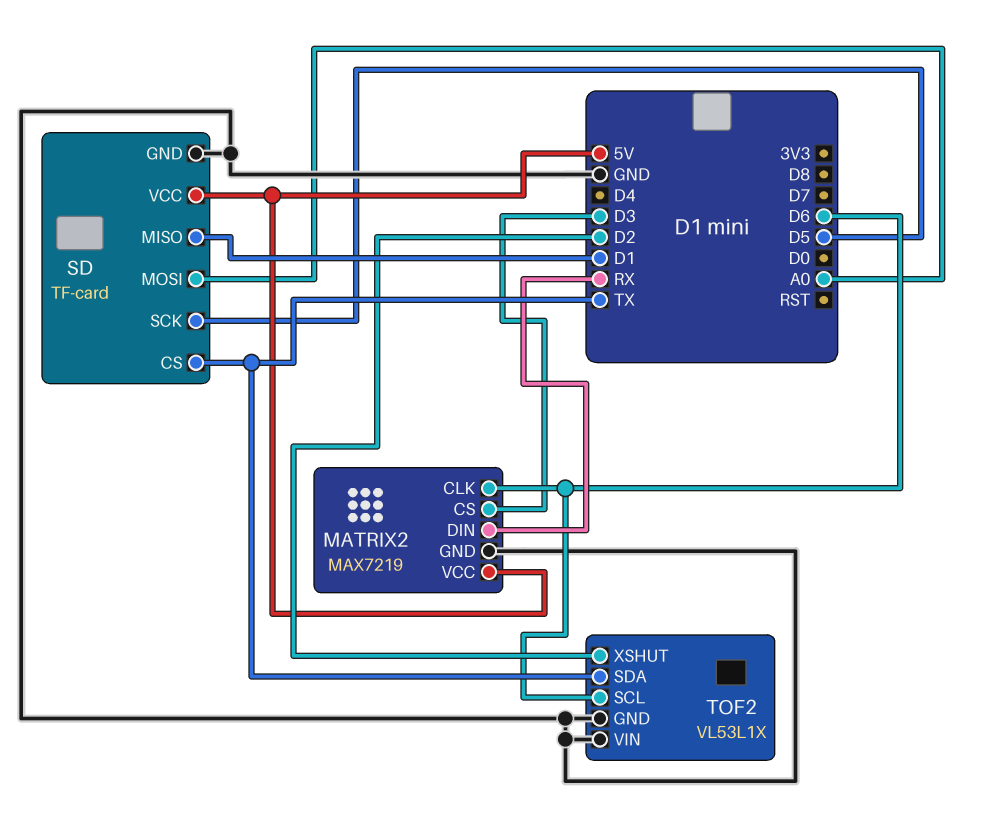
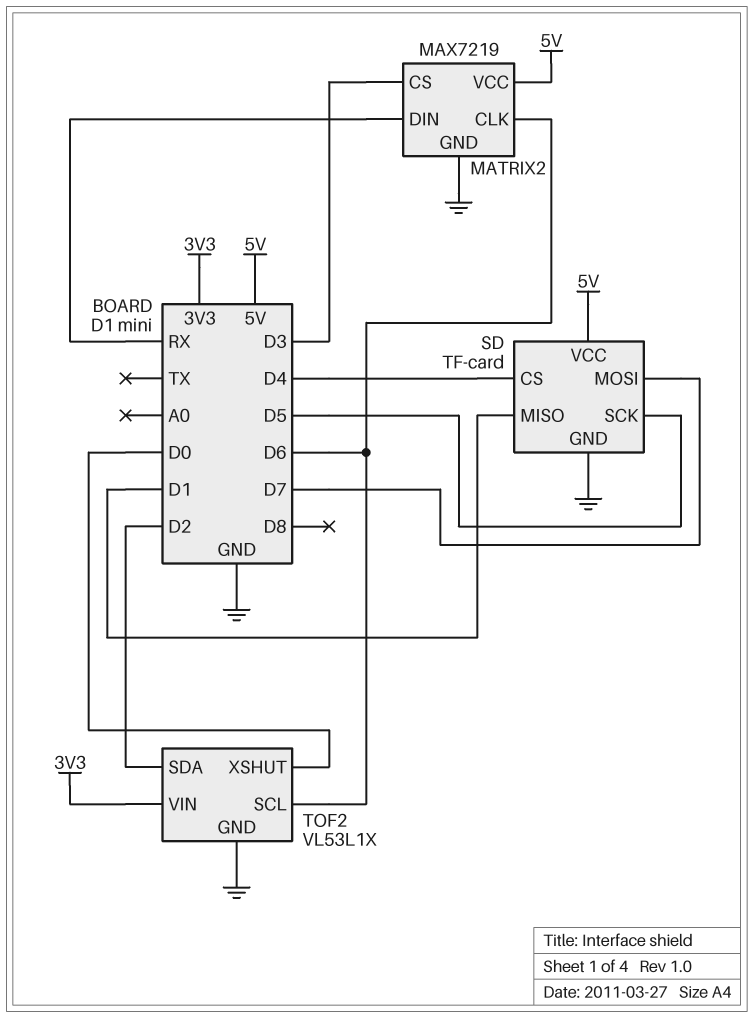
SD pin CS: TX -> D4
SD pin MOSI: A0 -> D7
TOF2 pin SDA: TX -> D2
TOF2 pin VIN: GND -> 3V3
TOF2 pin XSHUT: D2 -> D0

